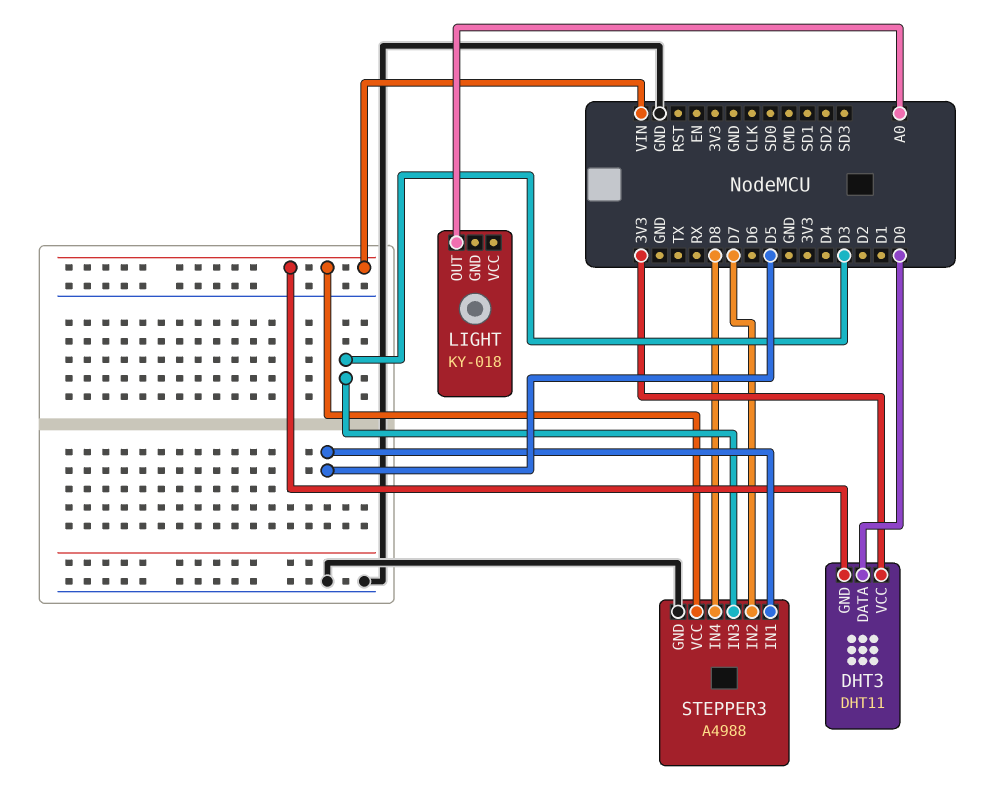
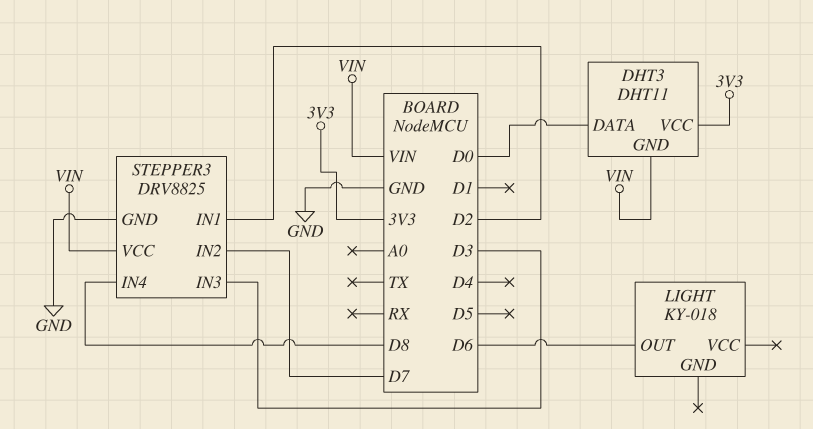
LIGHT pin OUT: A0 -> D6
STEPPER3: A4988 -> DRV8825
STEPPER3 pin IN1: D5 -> D2

